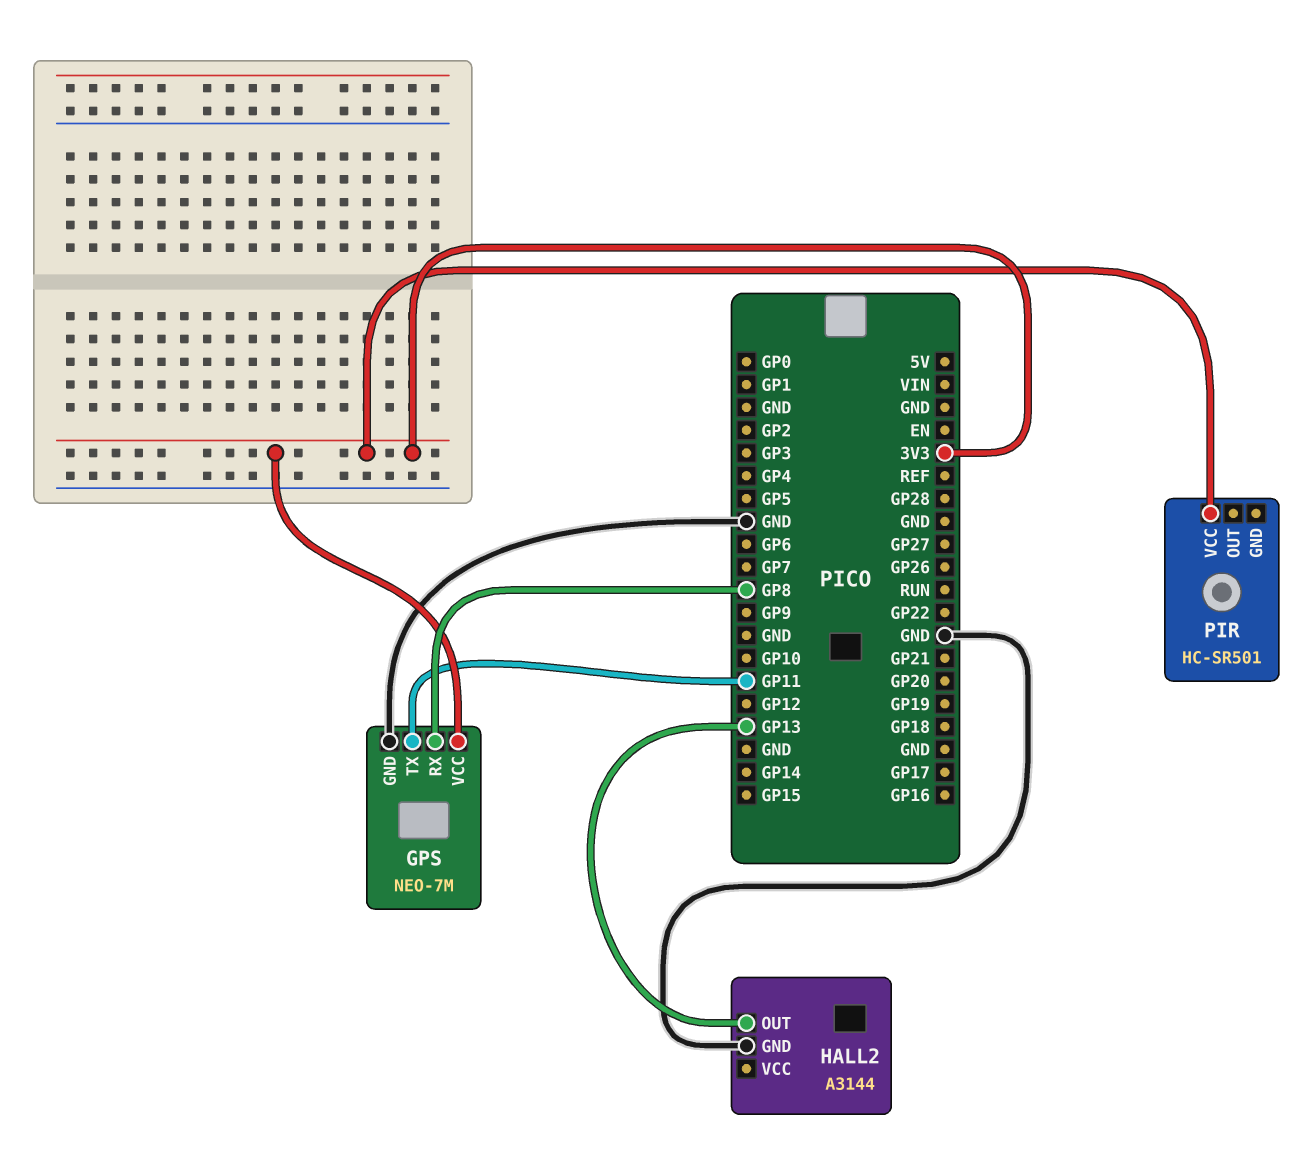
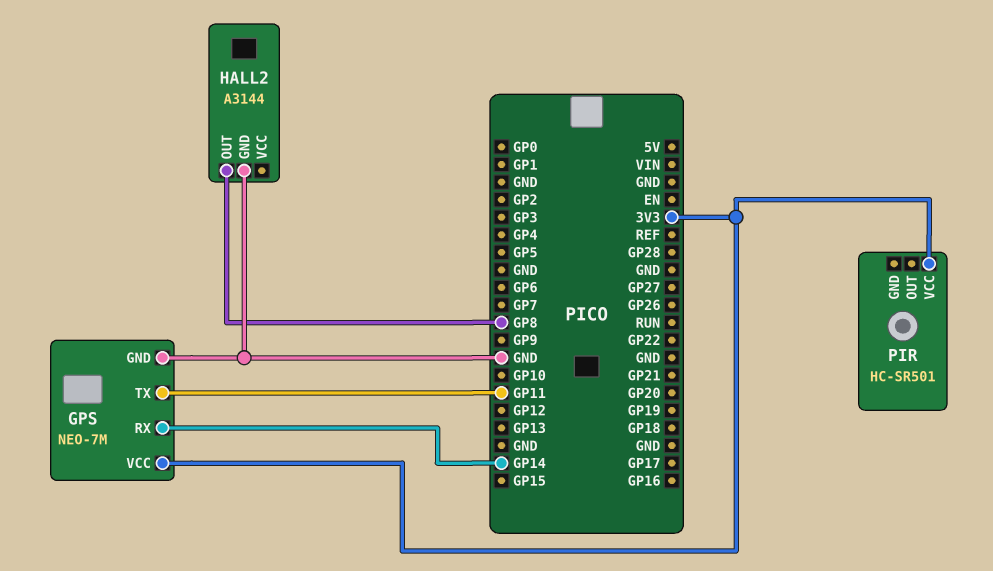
GPS pin RX: GP8 -> GP14
HALL2 pin OUT: GP13 -> GP8

